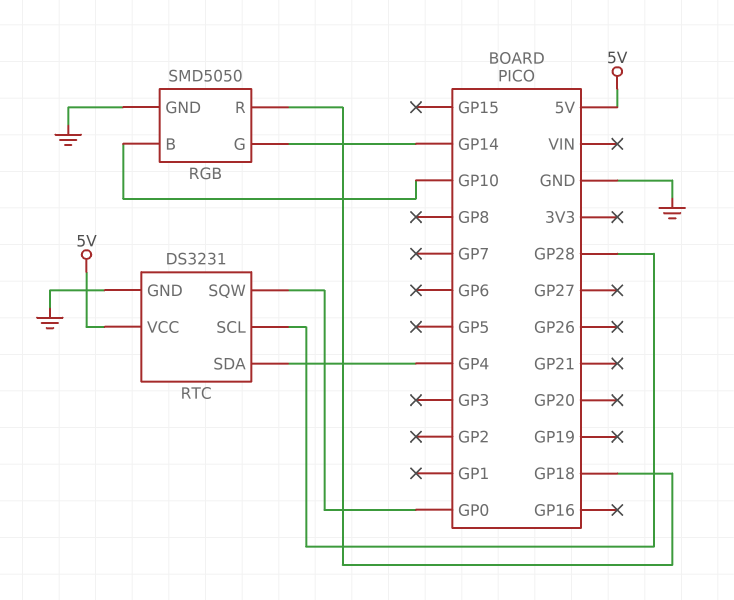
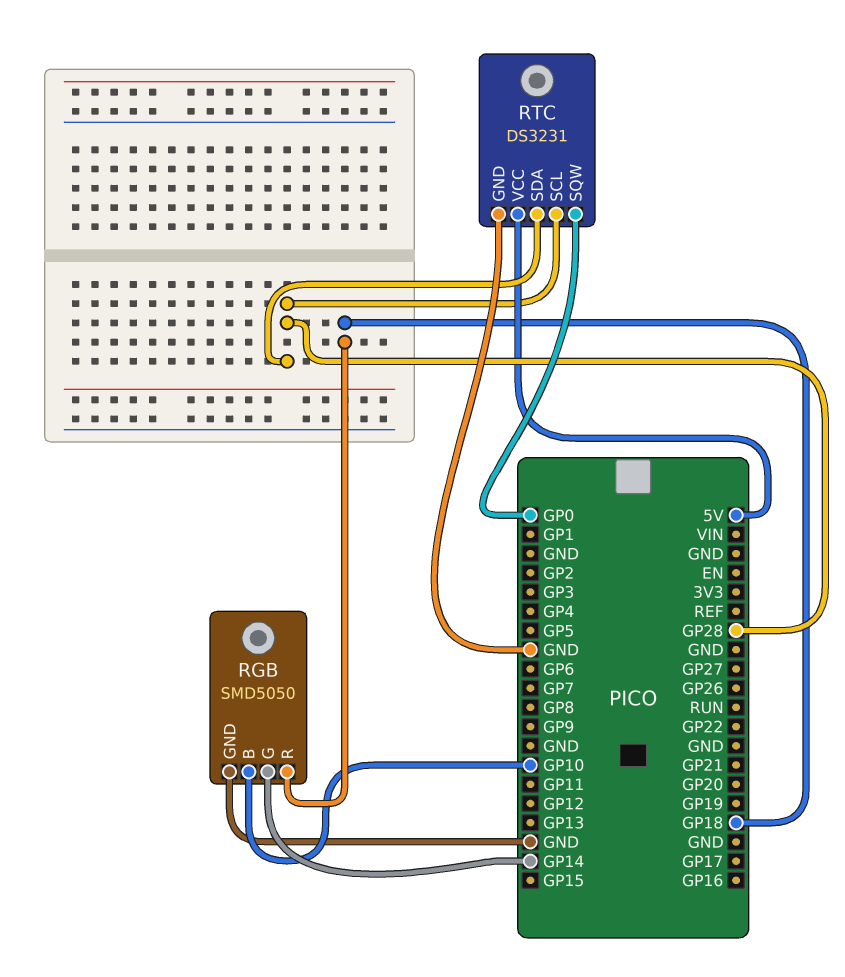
RTC pin SDA: GP4 -> GP28

